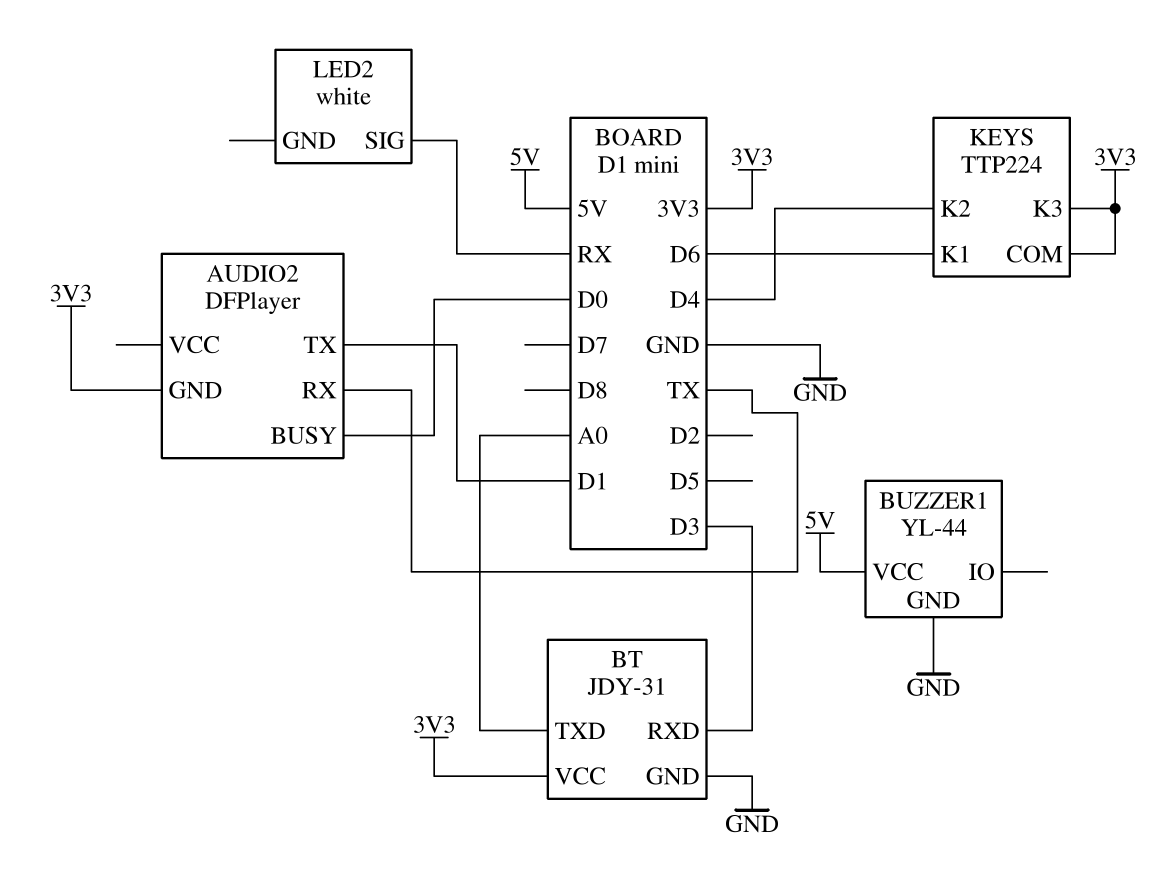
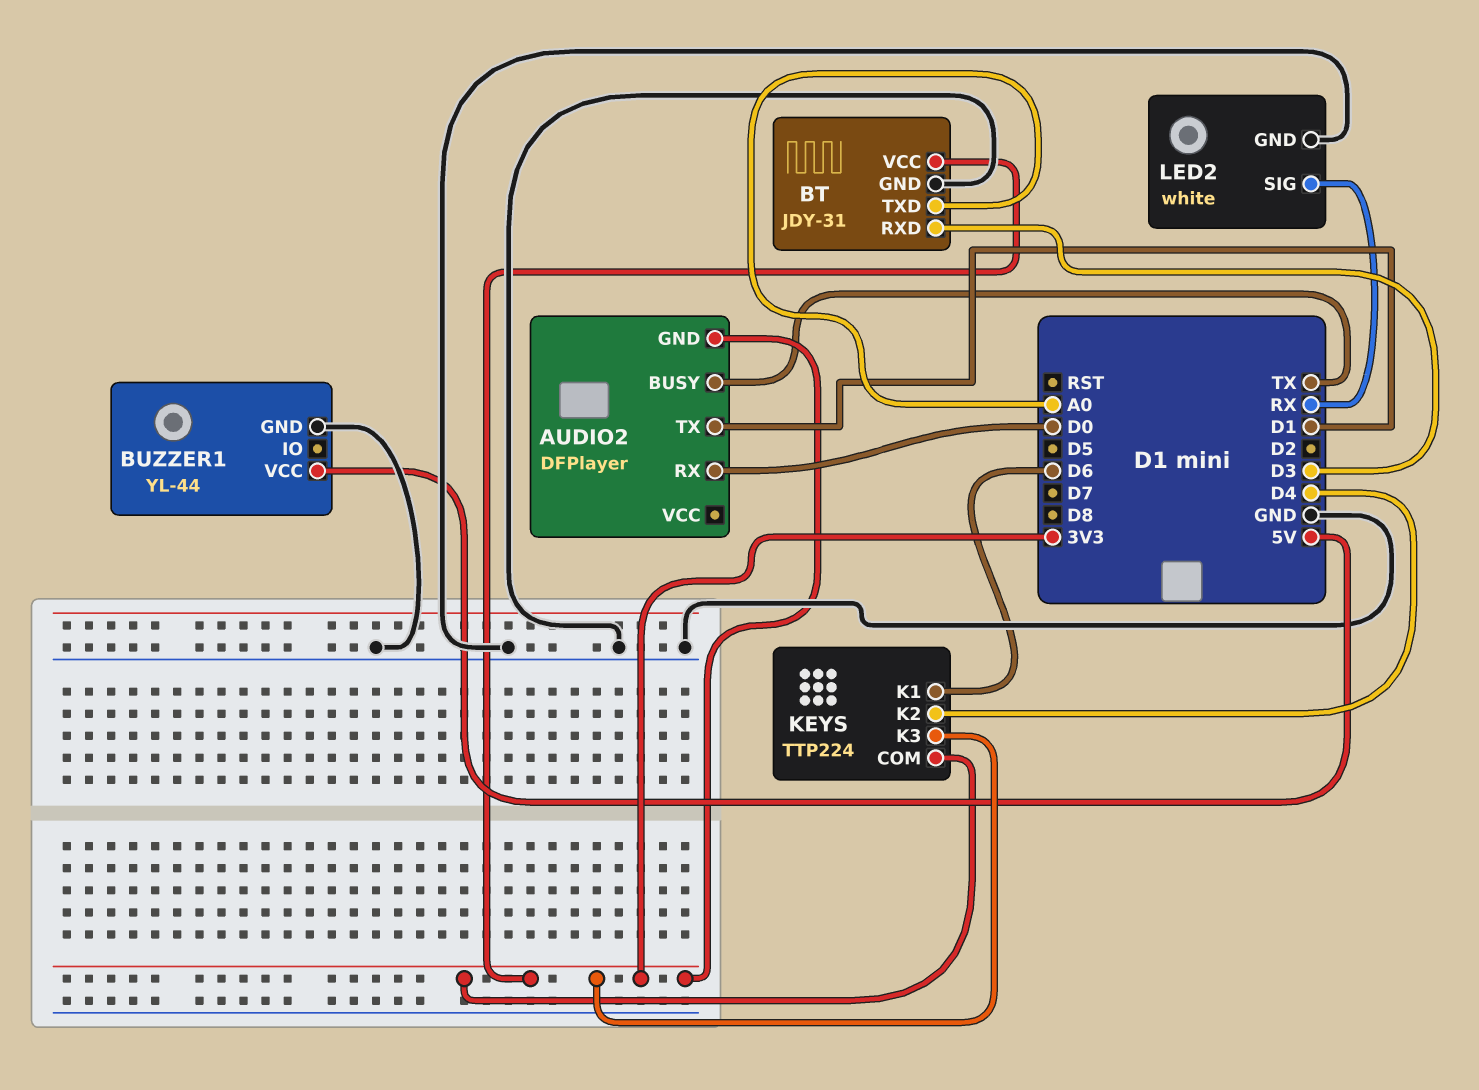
AUDIO2 pin BUSY: D0 -> TX
AUDIO2 pin RX: TX -> D0
LED2 pin GND: none -> GND

